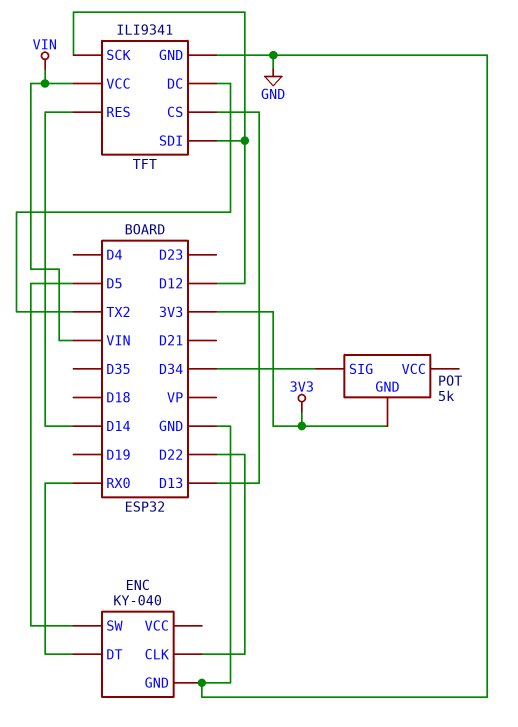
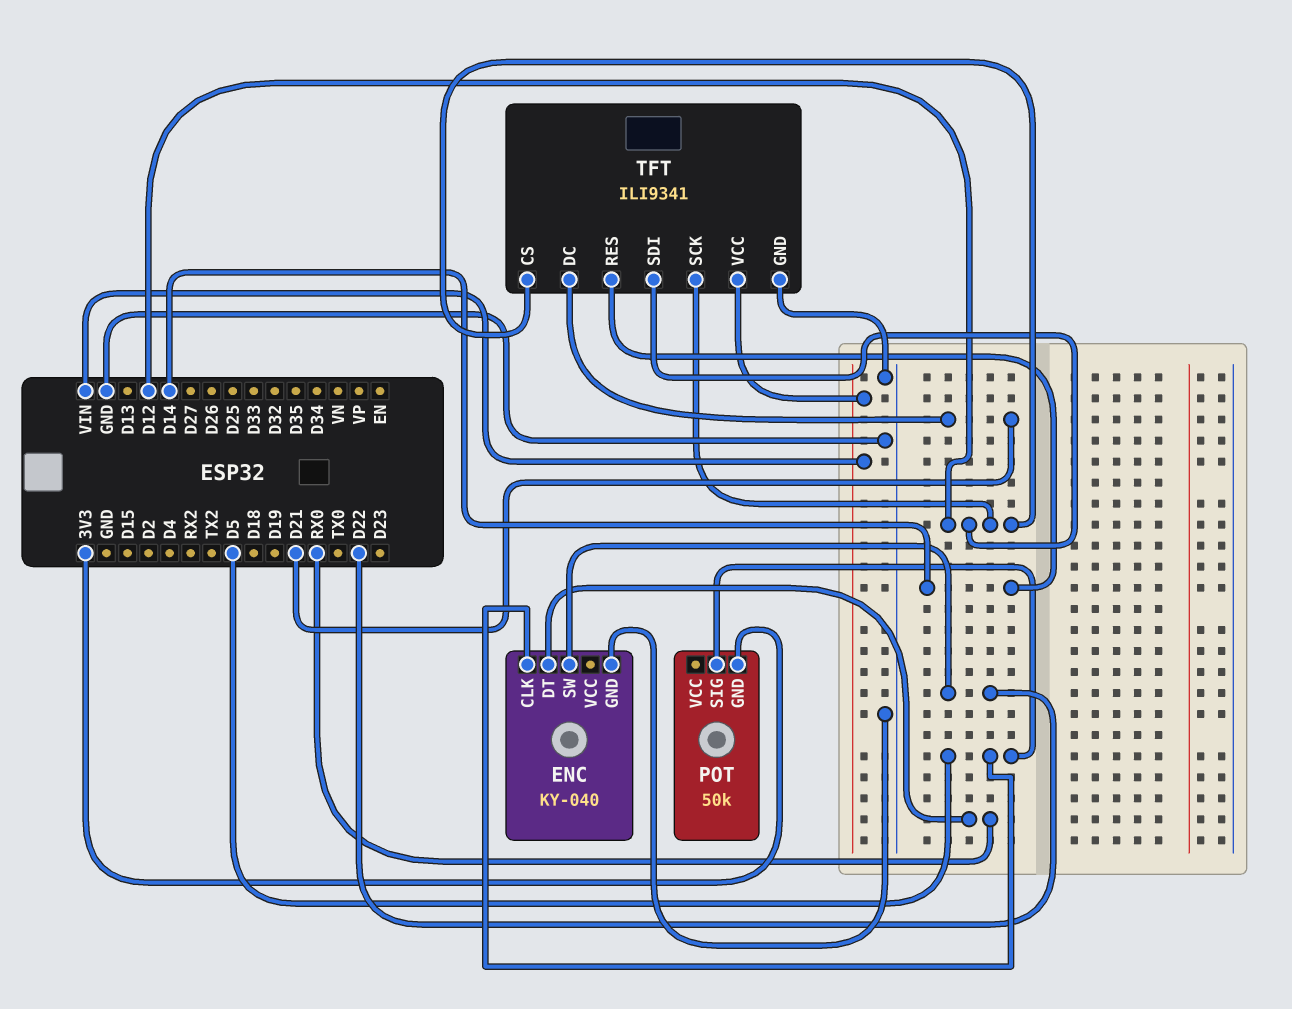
ENC pin CLK: D22 -> D5
ENC pin SW: D5 -> D22
POT: 5k -> 50k
POT pin SIG: D34 -> D5
TFT pin CS: D13 -> D12
TFT pin DC: TX2 -> D21

